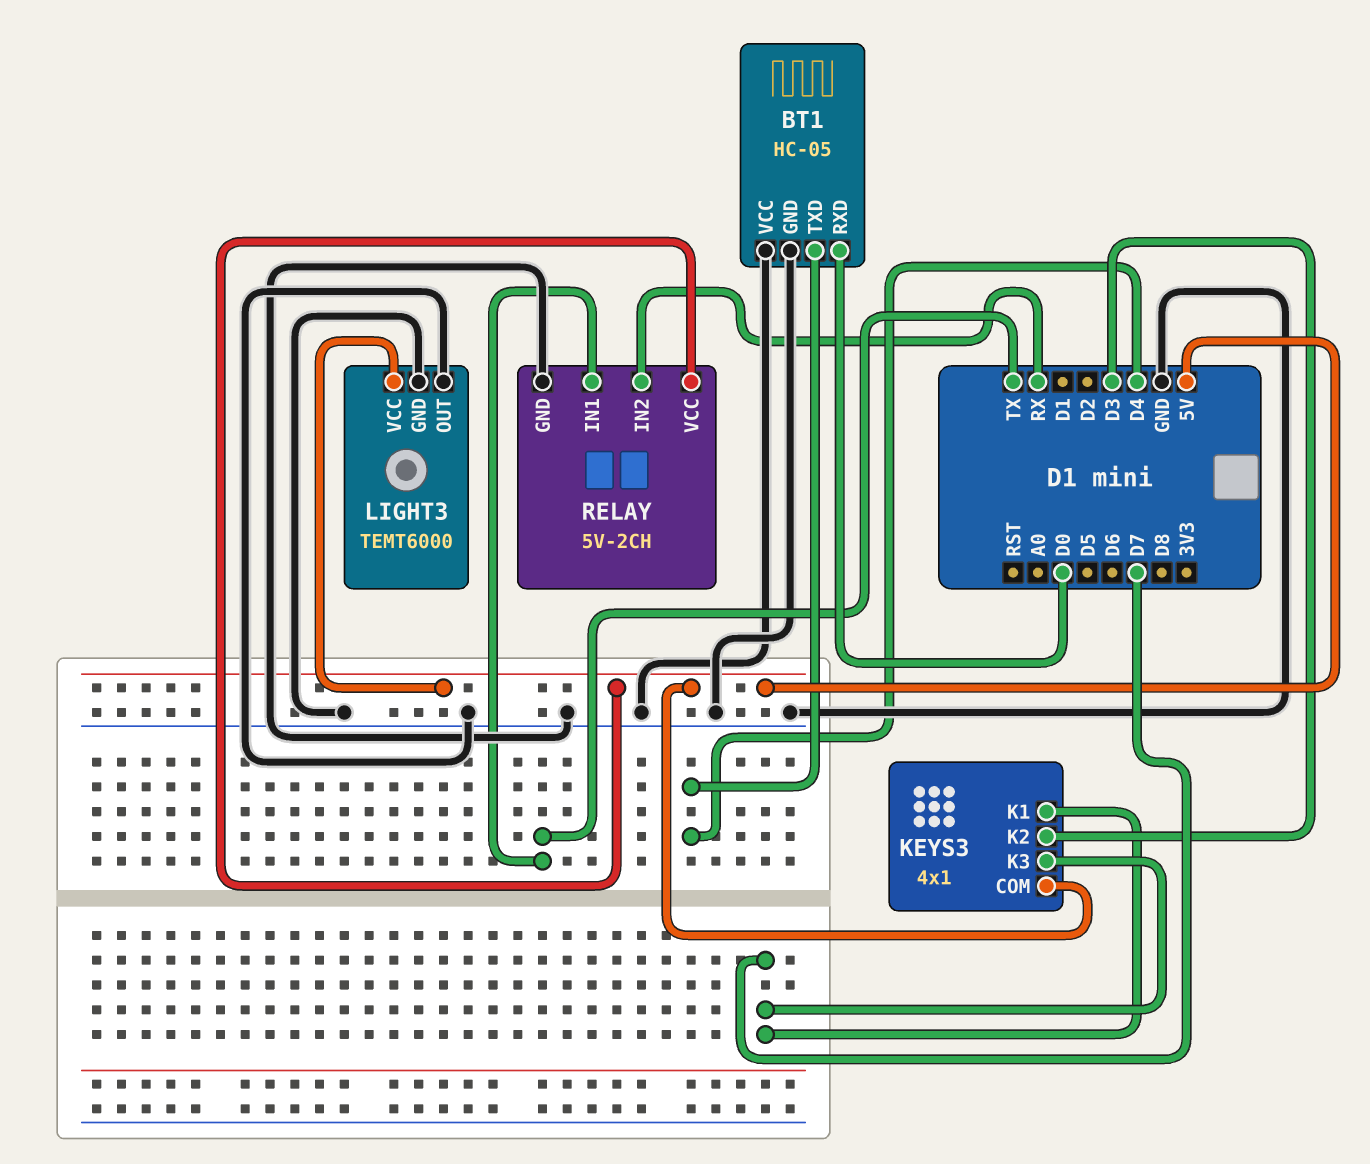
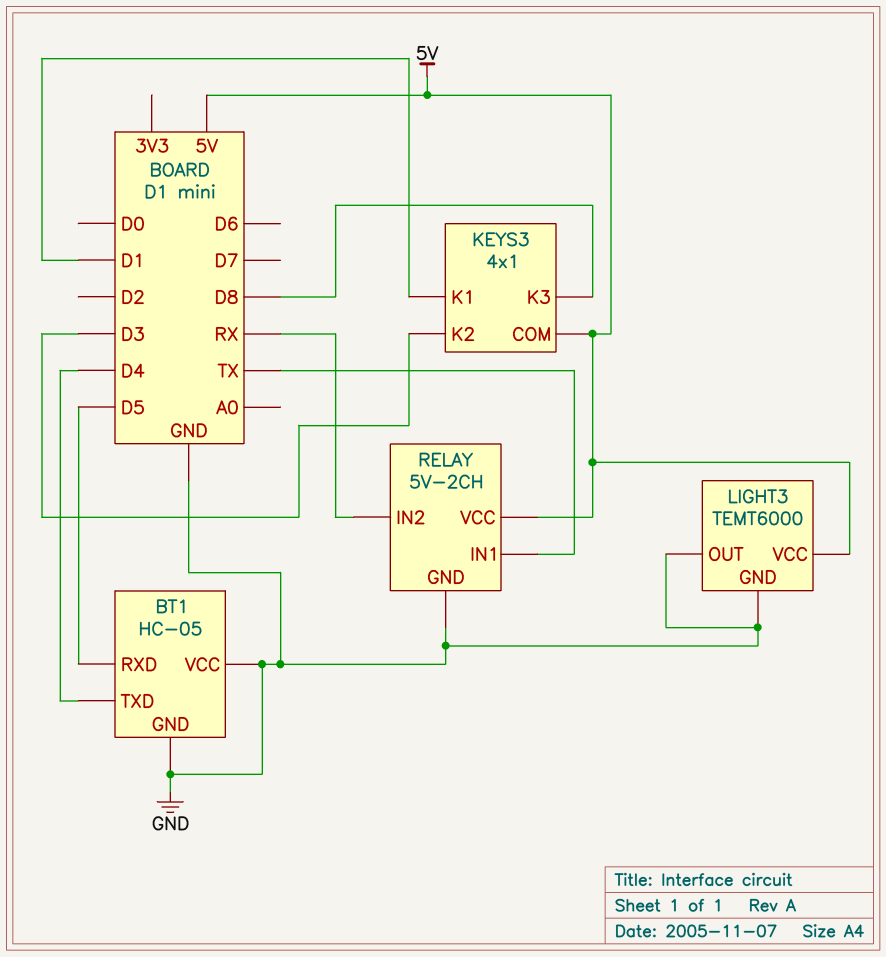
BT1 pin RXD: D0 -> D5
KEYS3 pin K1: D7 -> D1
KEYS3 pin K3: D7 -> D8

